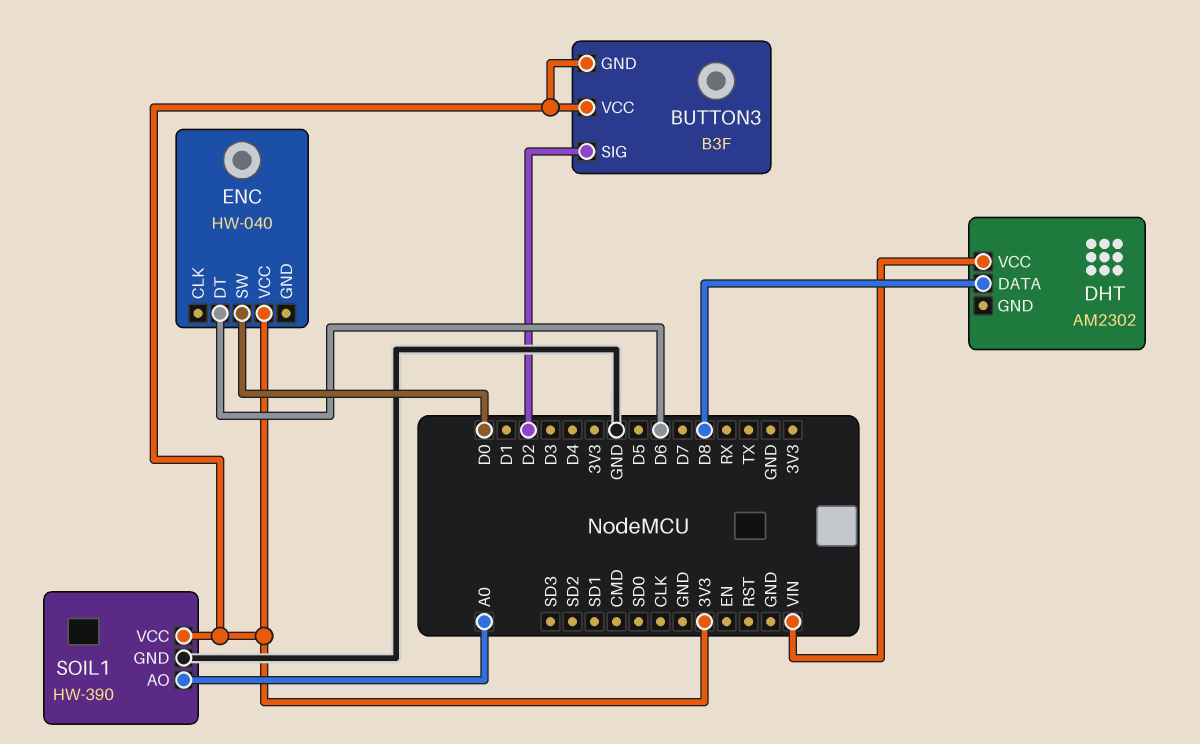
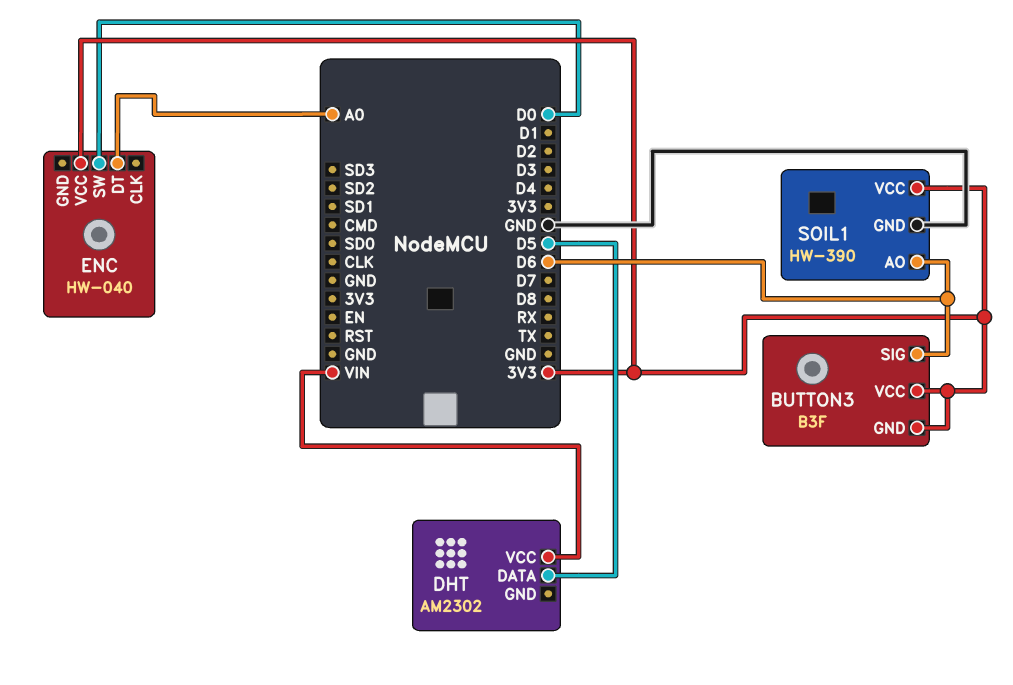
BUTTON3 pin SIG: D2 -> D6
DHT pin DATA: D8 -> D5
ENC pin DT: D6 -> A0
SOIL1 pin AO: A0 -> D6

